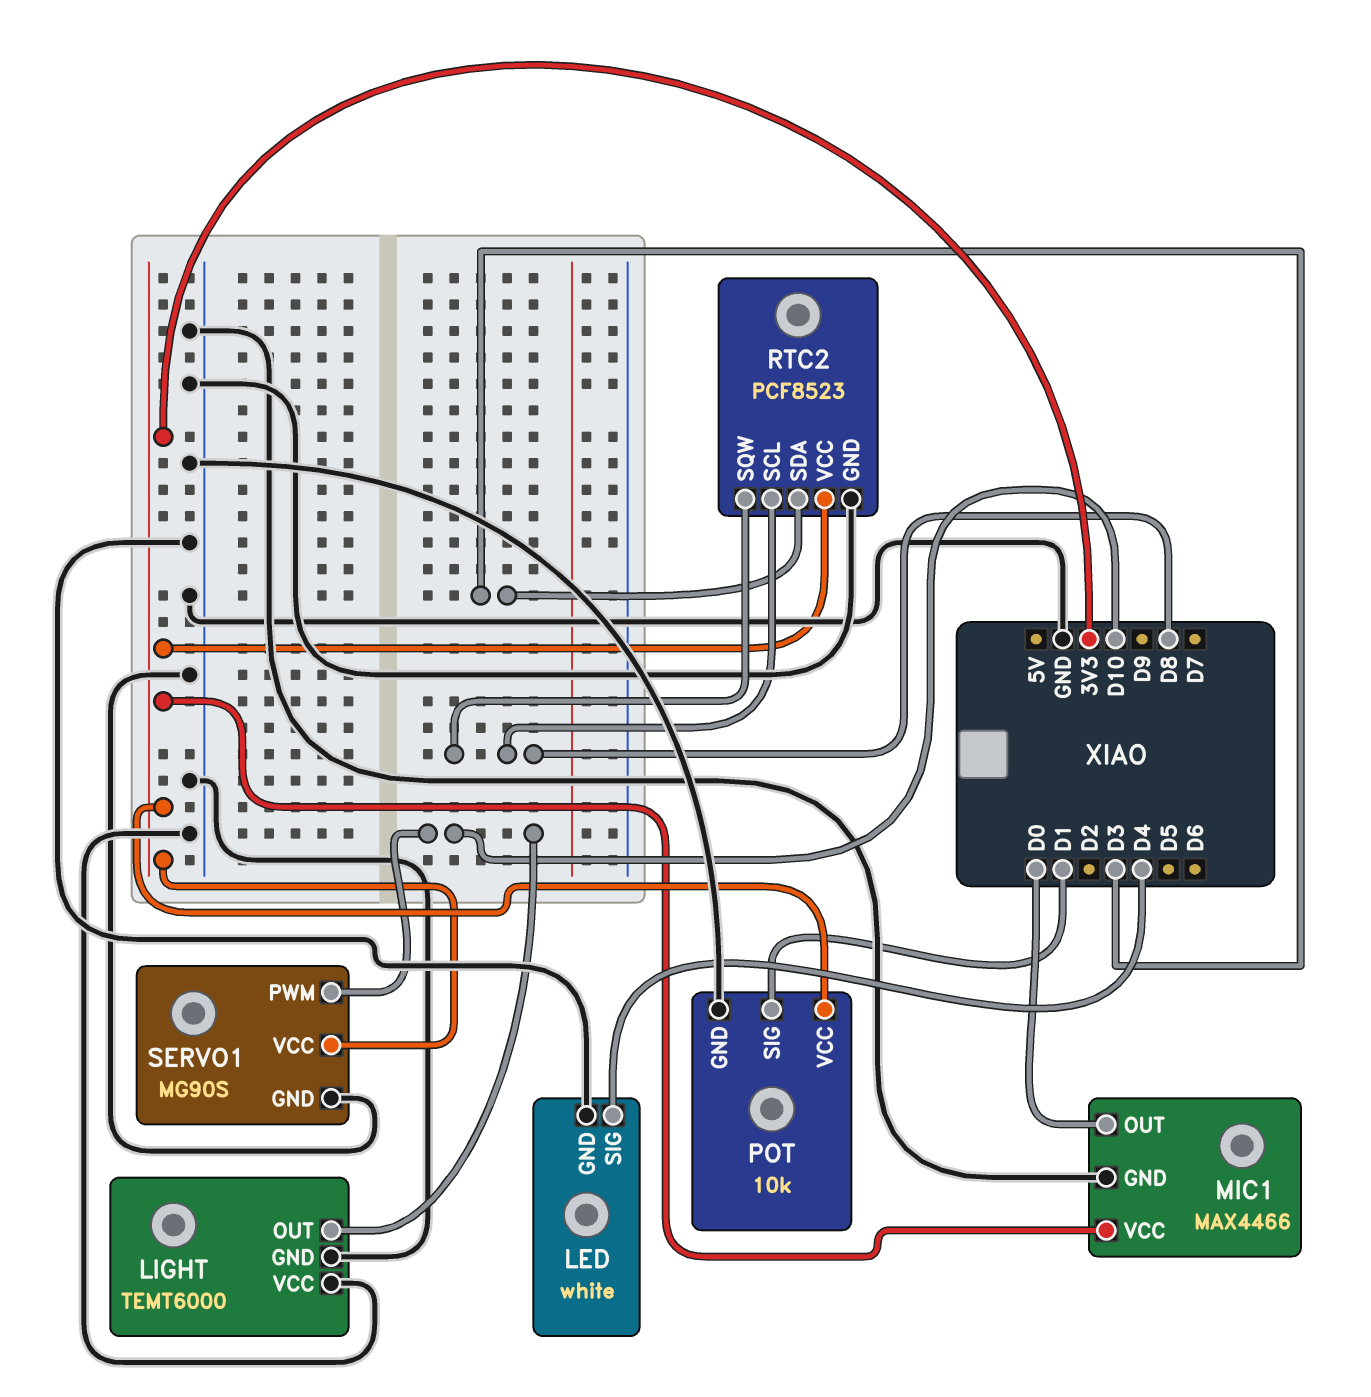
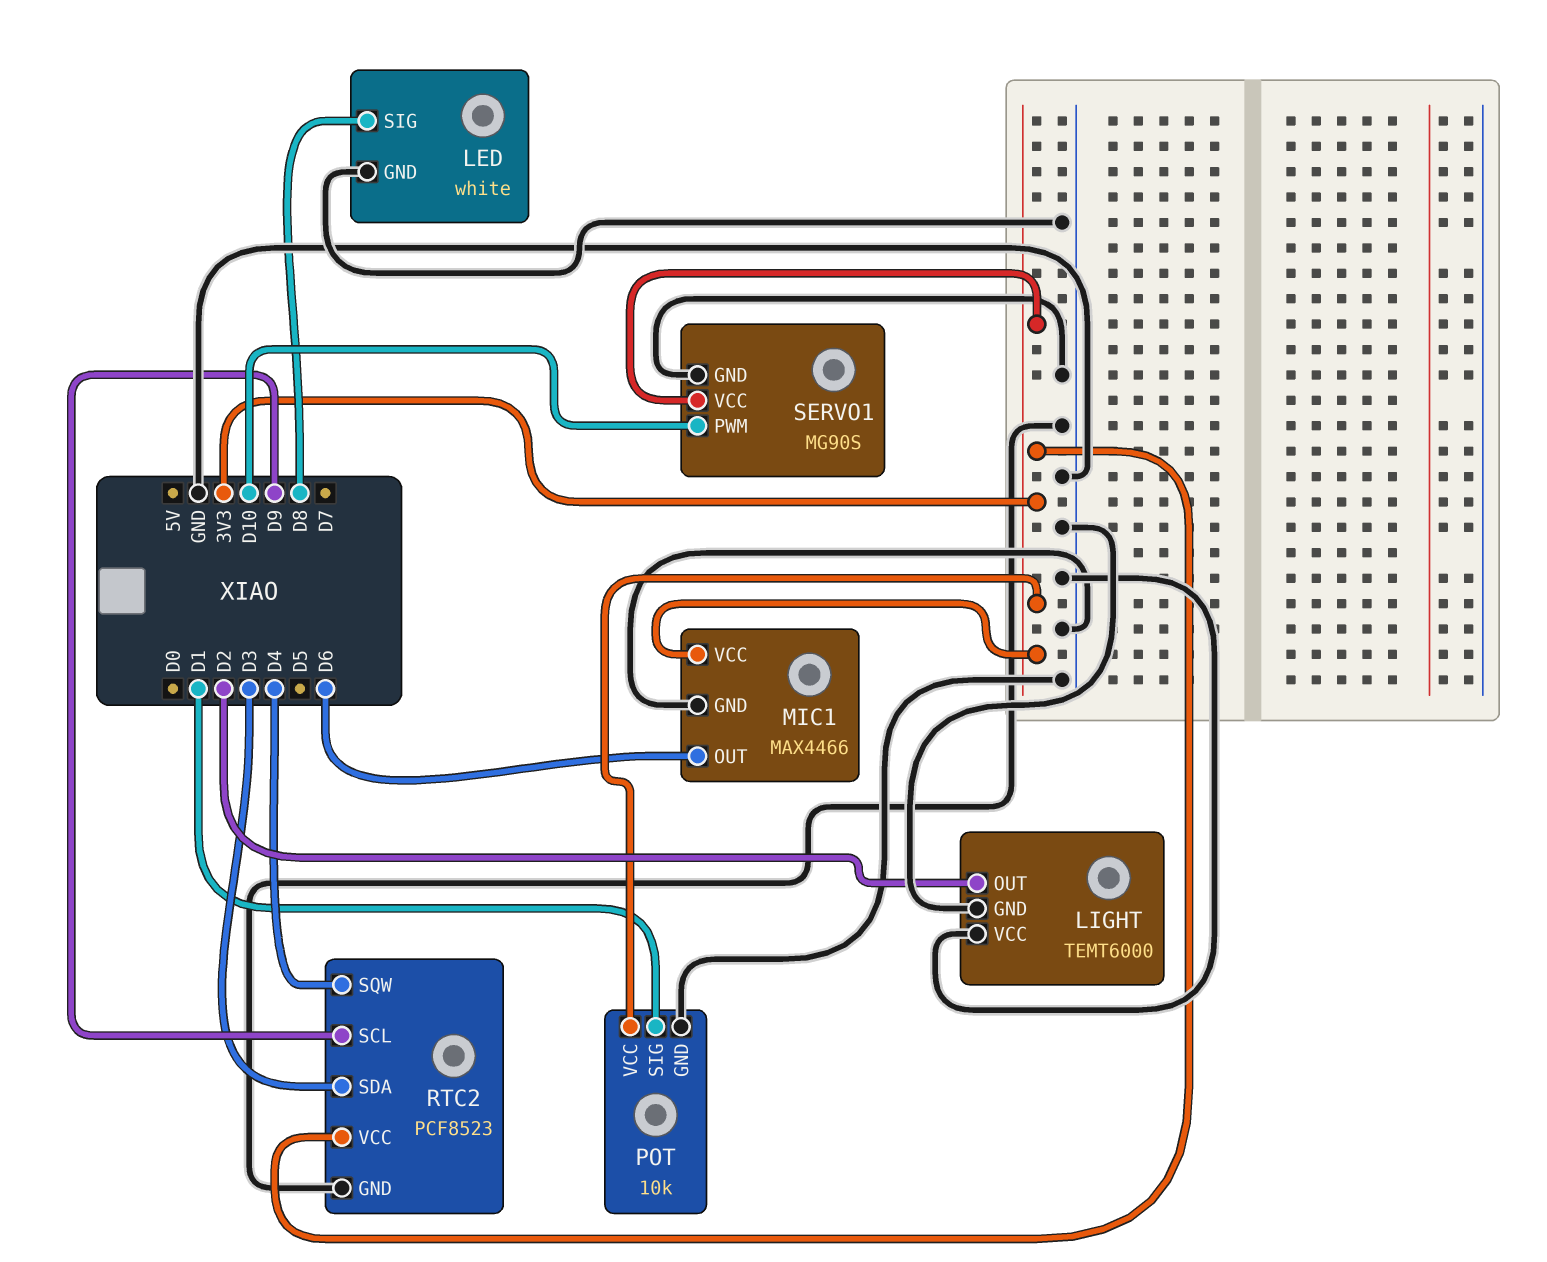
LED pin SIG: D4 -> D8
LIGHT pin OUT: D10 -> D2
MIC1 pin OUT: D0 -> D6
RTC2 pin SCL: D8 -> D9
RTC2 pin SQW: D8 -> D4

